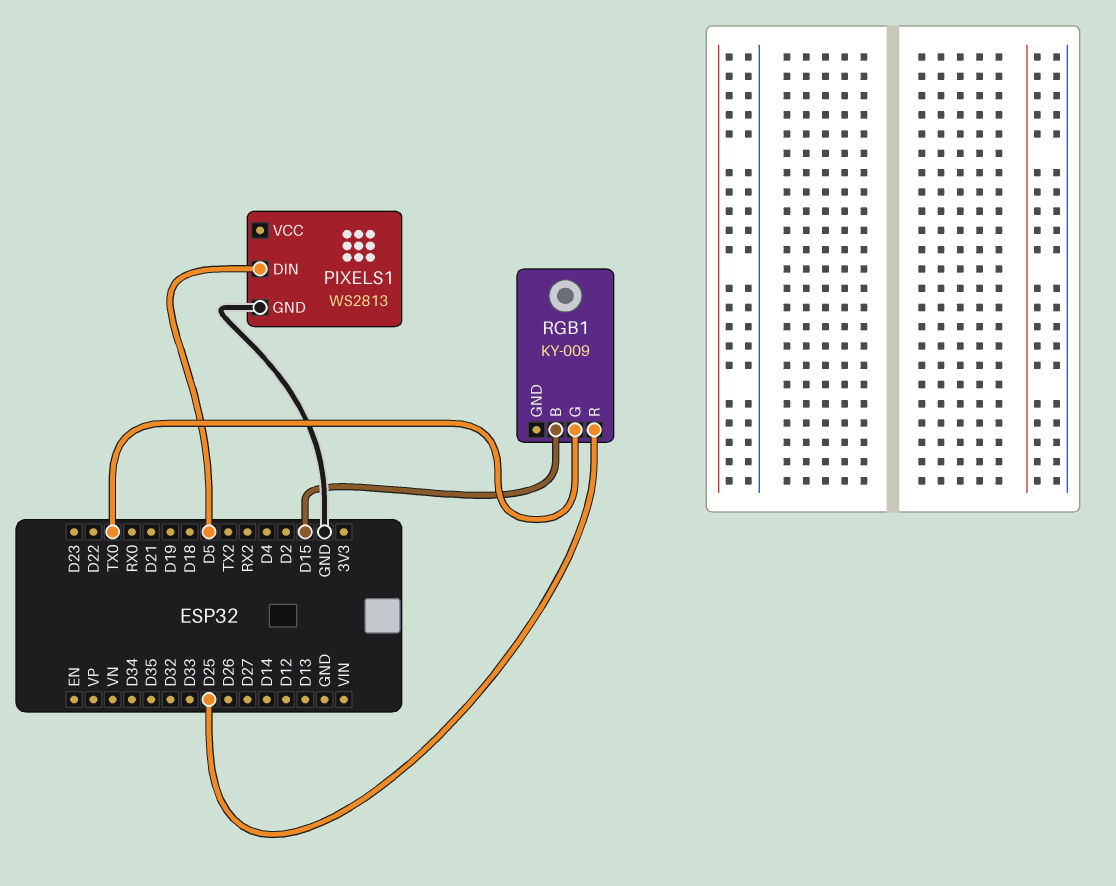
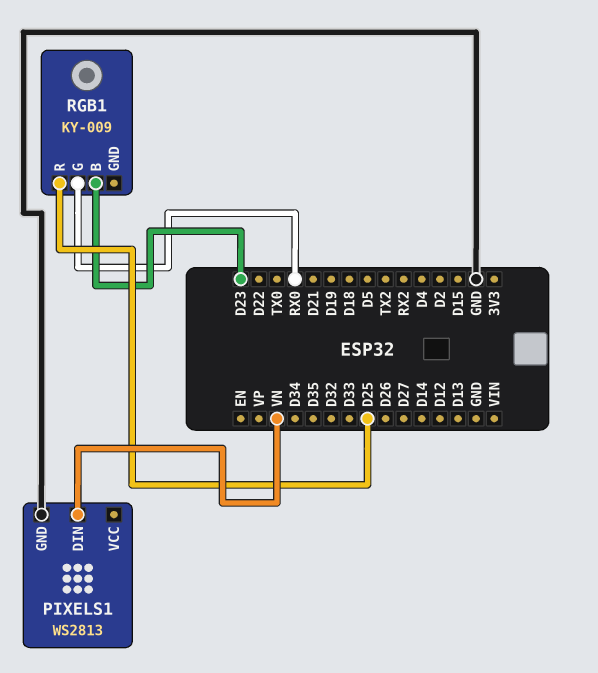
PIXELS1 pin DIN: D5 -> VN
RGB1 pin B: D15 -> D23
RGB1 pin G: TX0 -> RX0

